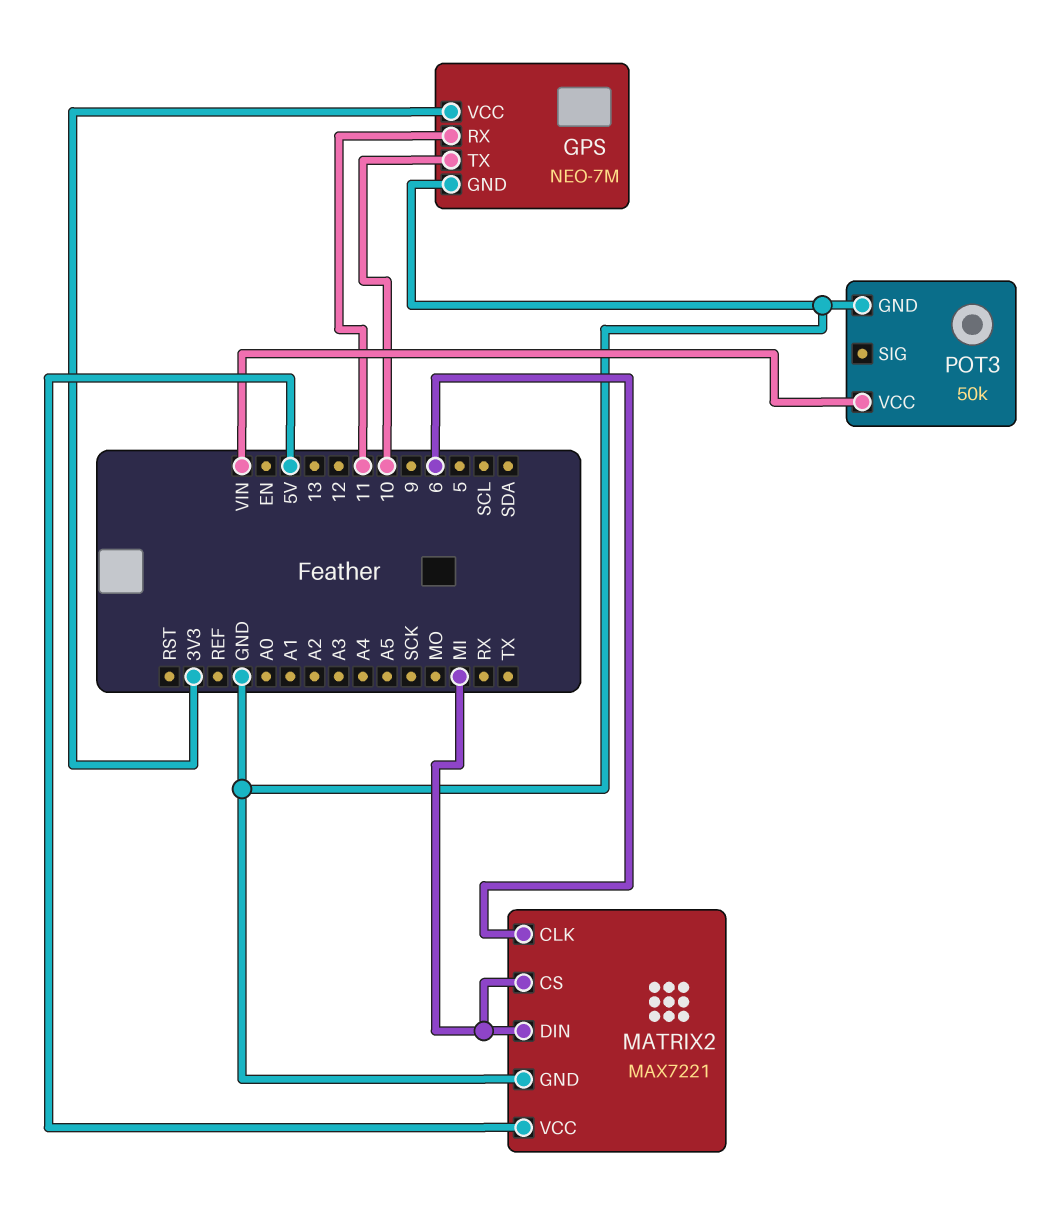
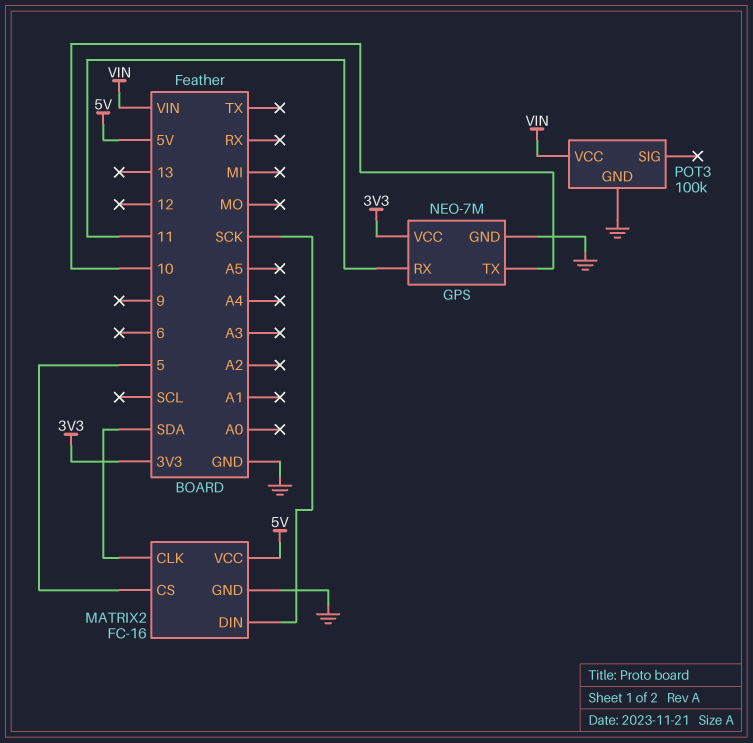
MATRIX2: MAX7221 -> FC-16
MATRIX2 pin CLK: 6 -> SDA
MATRIX2 pin CS: MI -> 5
MATRIX2 pin DIN: MI -> SCK
POT3: 50k -> 100k

